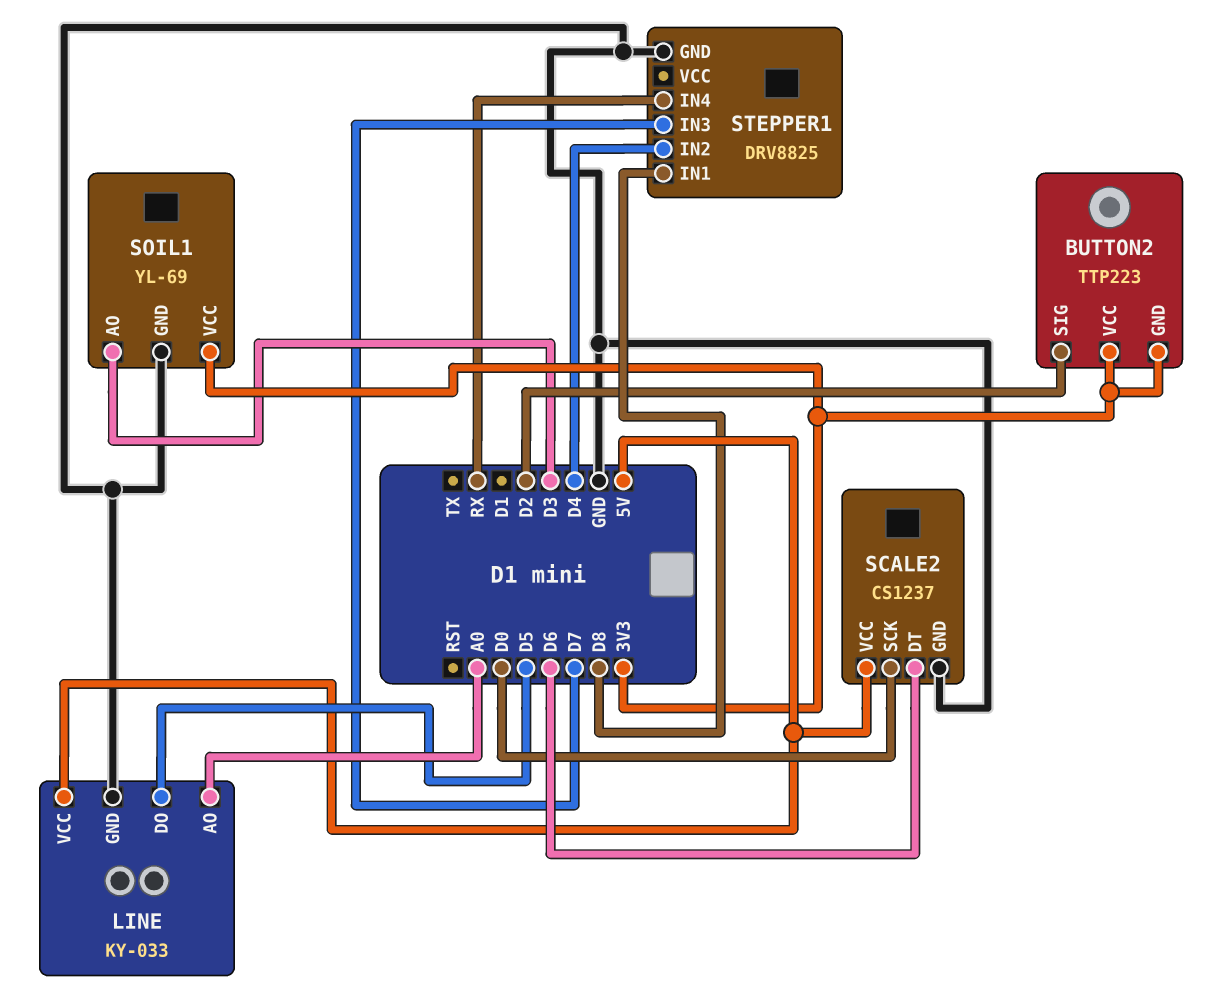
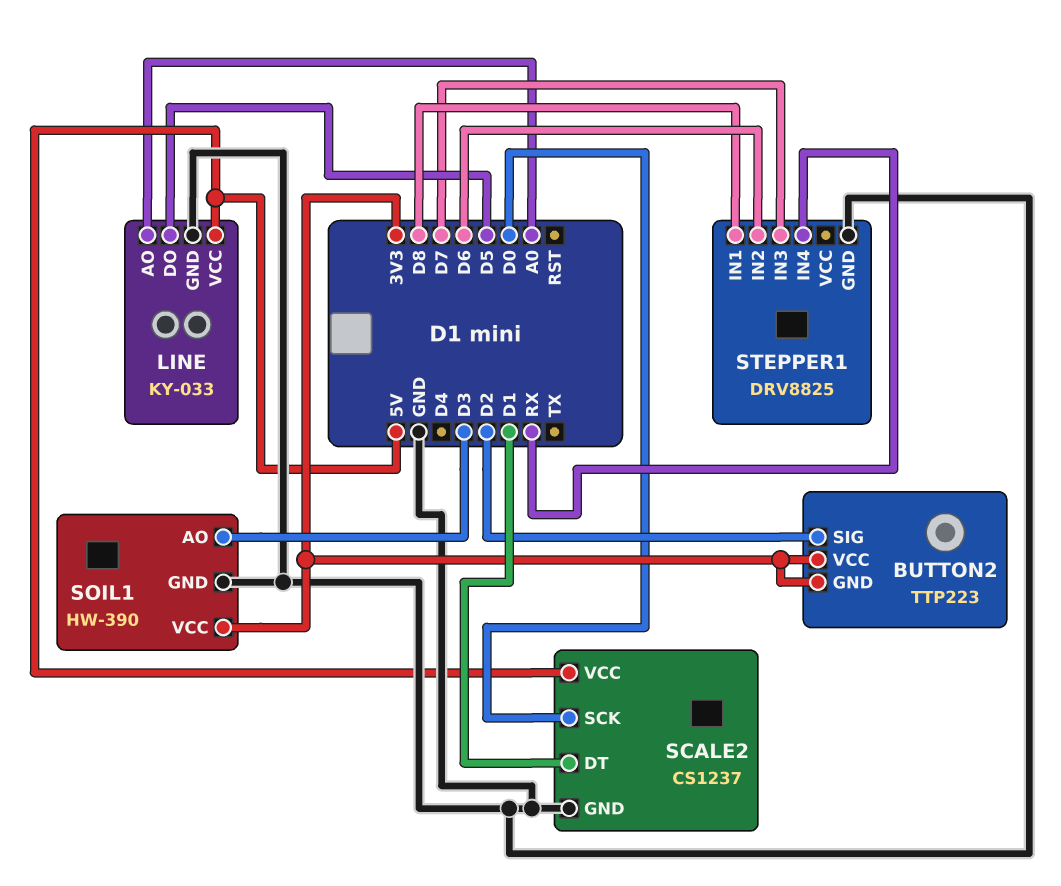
SCALE2 pin DT: D6 -> D1
SOIL1: YL-69 -> HW-390
STEPPER1 pin IN2: D4 -> D6

